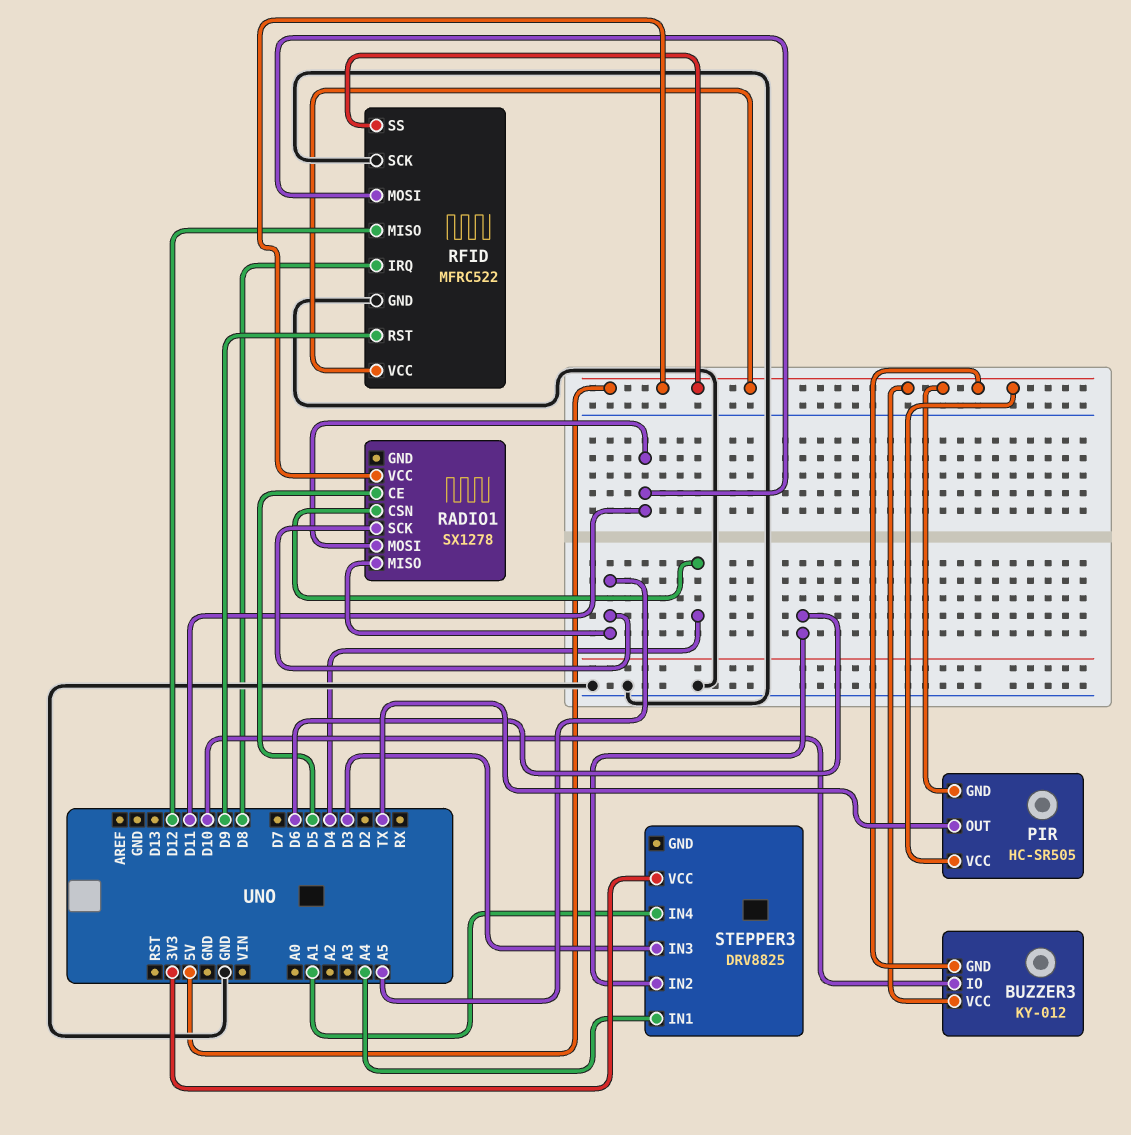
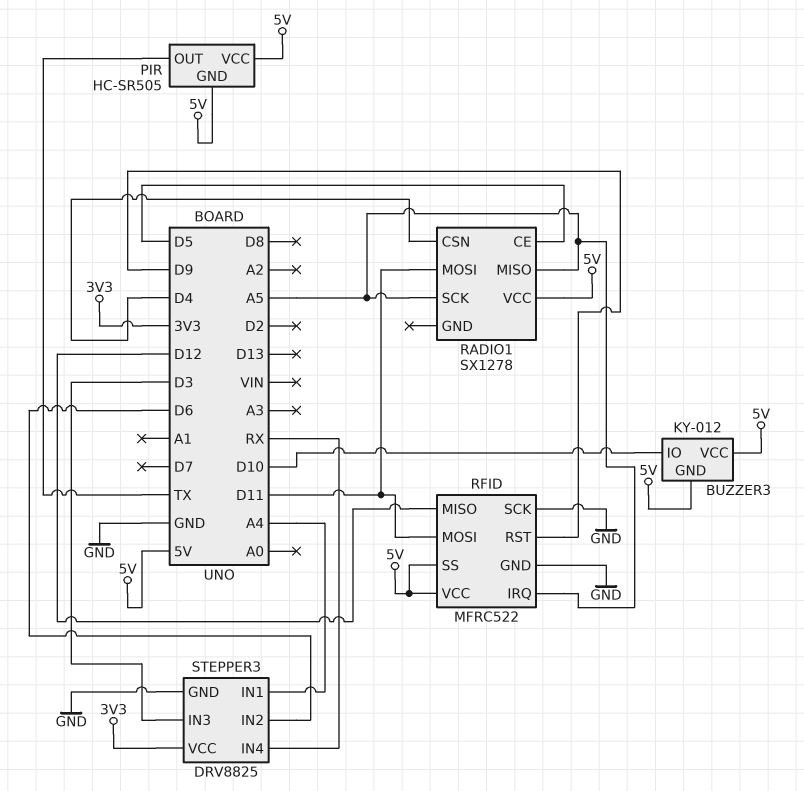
RFID pin IRQ: D8 -> A5
STEPPER3 pin GND: none -> GND
STEPPER3 pin IN4: A1 -> RX

